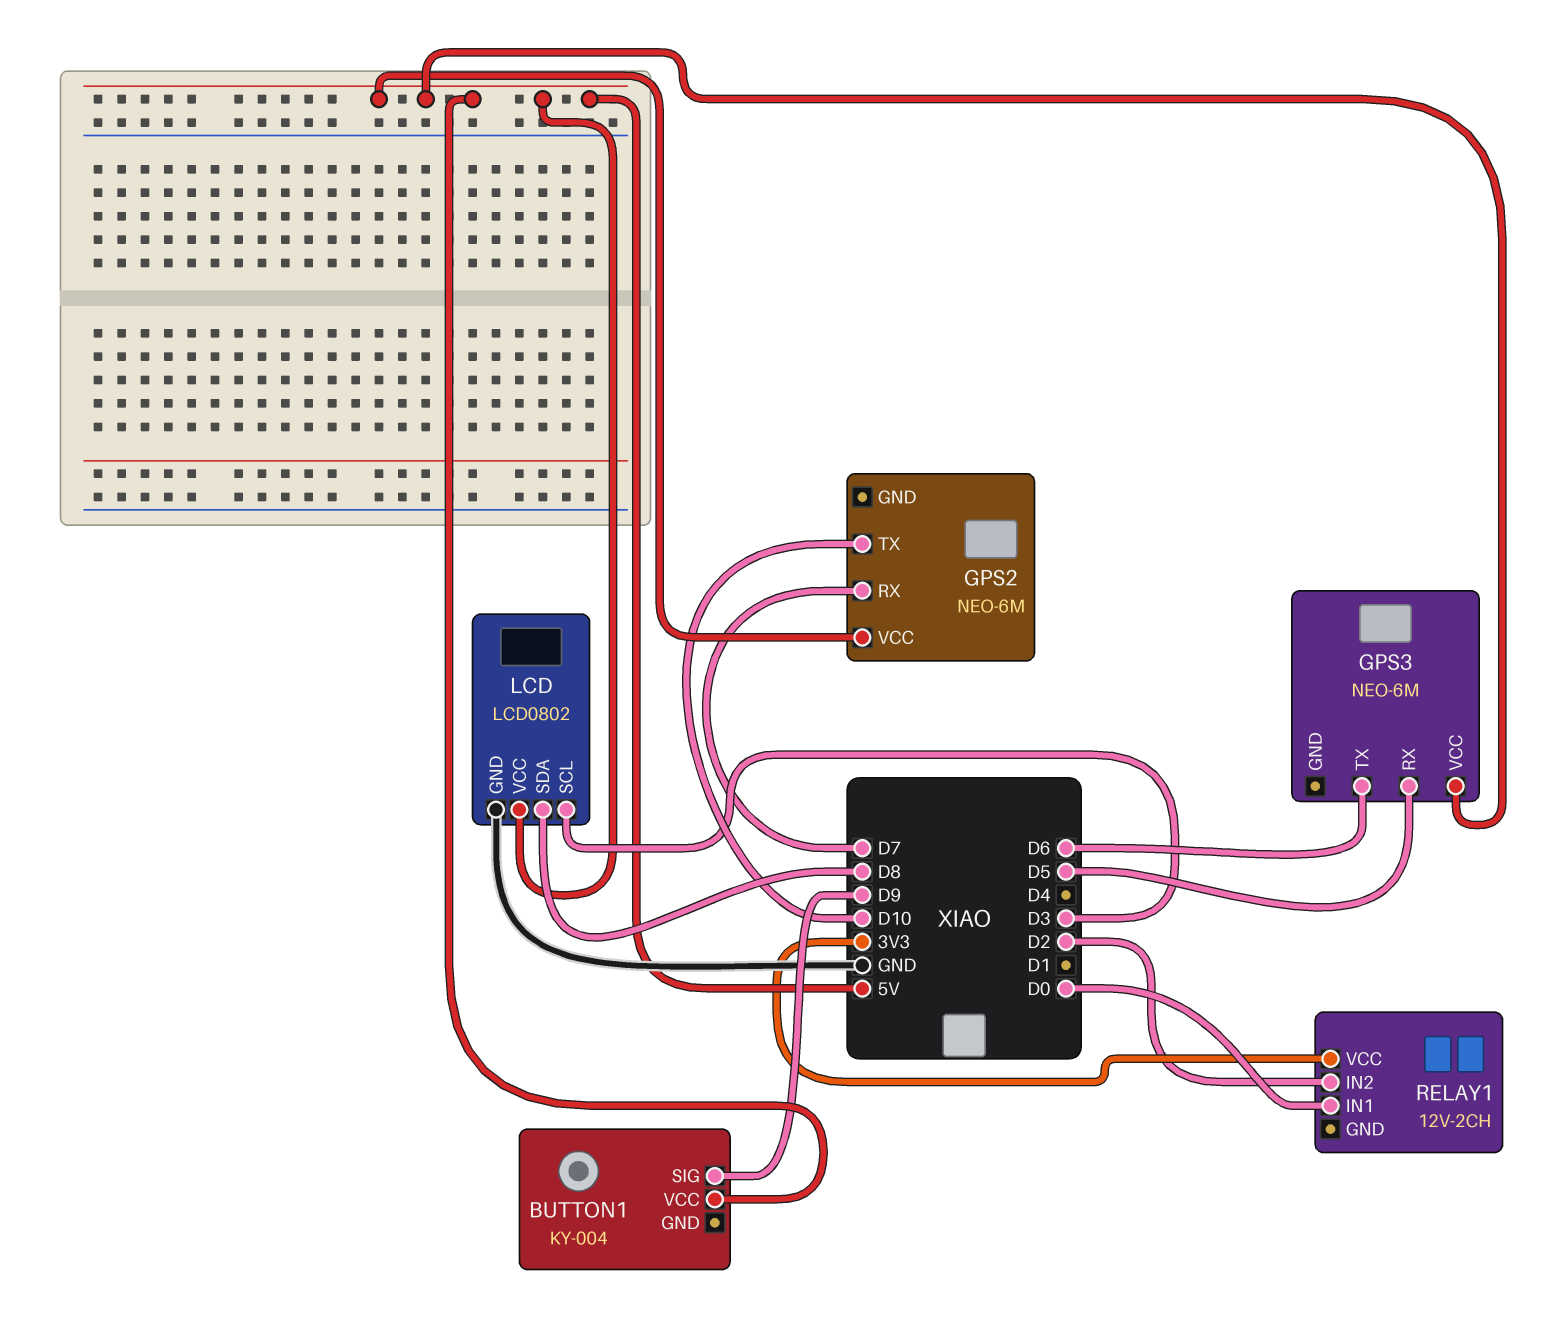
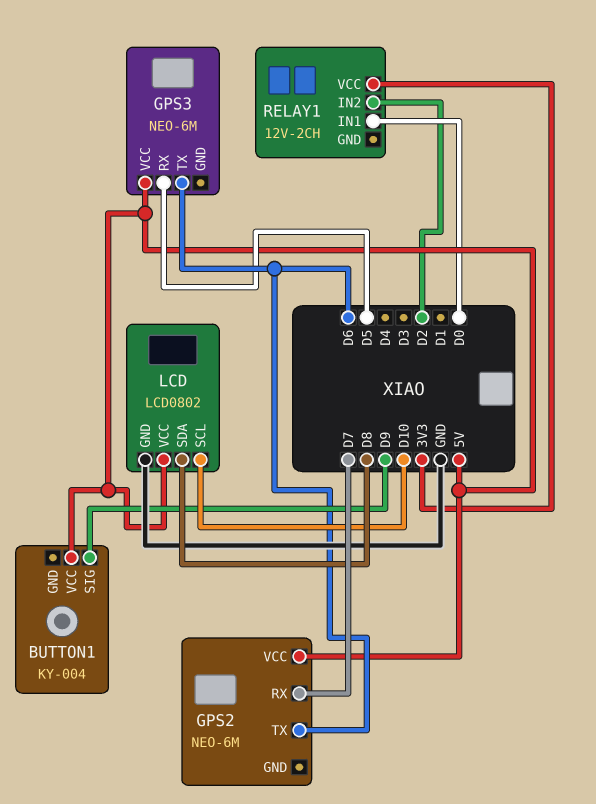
GPS2 pin TX: D10 -> D6
LCD pin SCL: D3 -> D10

